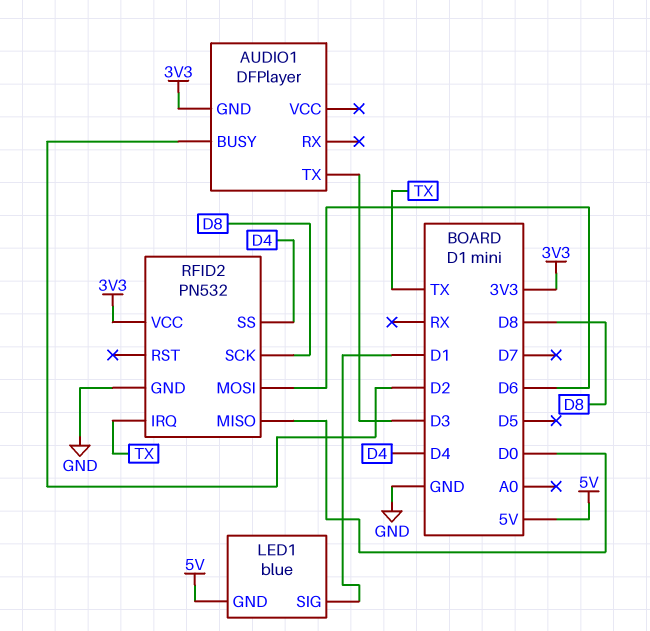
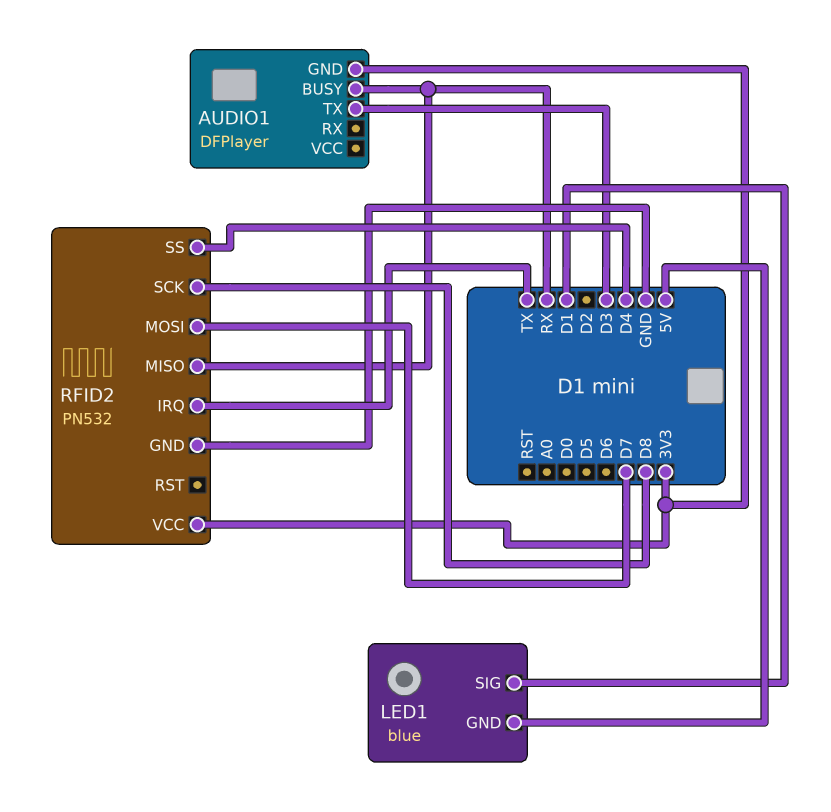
AUDIO1 pin BUSY: D2 -> RX
RFID2 pin MISO: D0 -> RX
RFID2 pin MOSI: D6 -> D7

